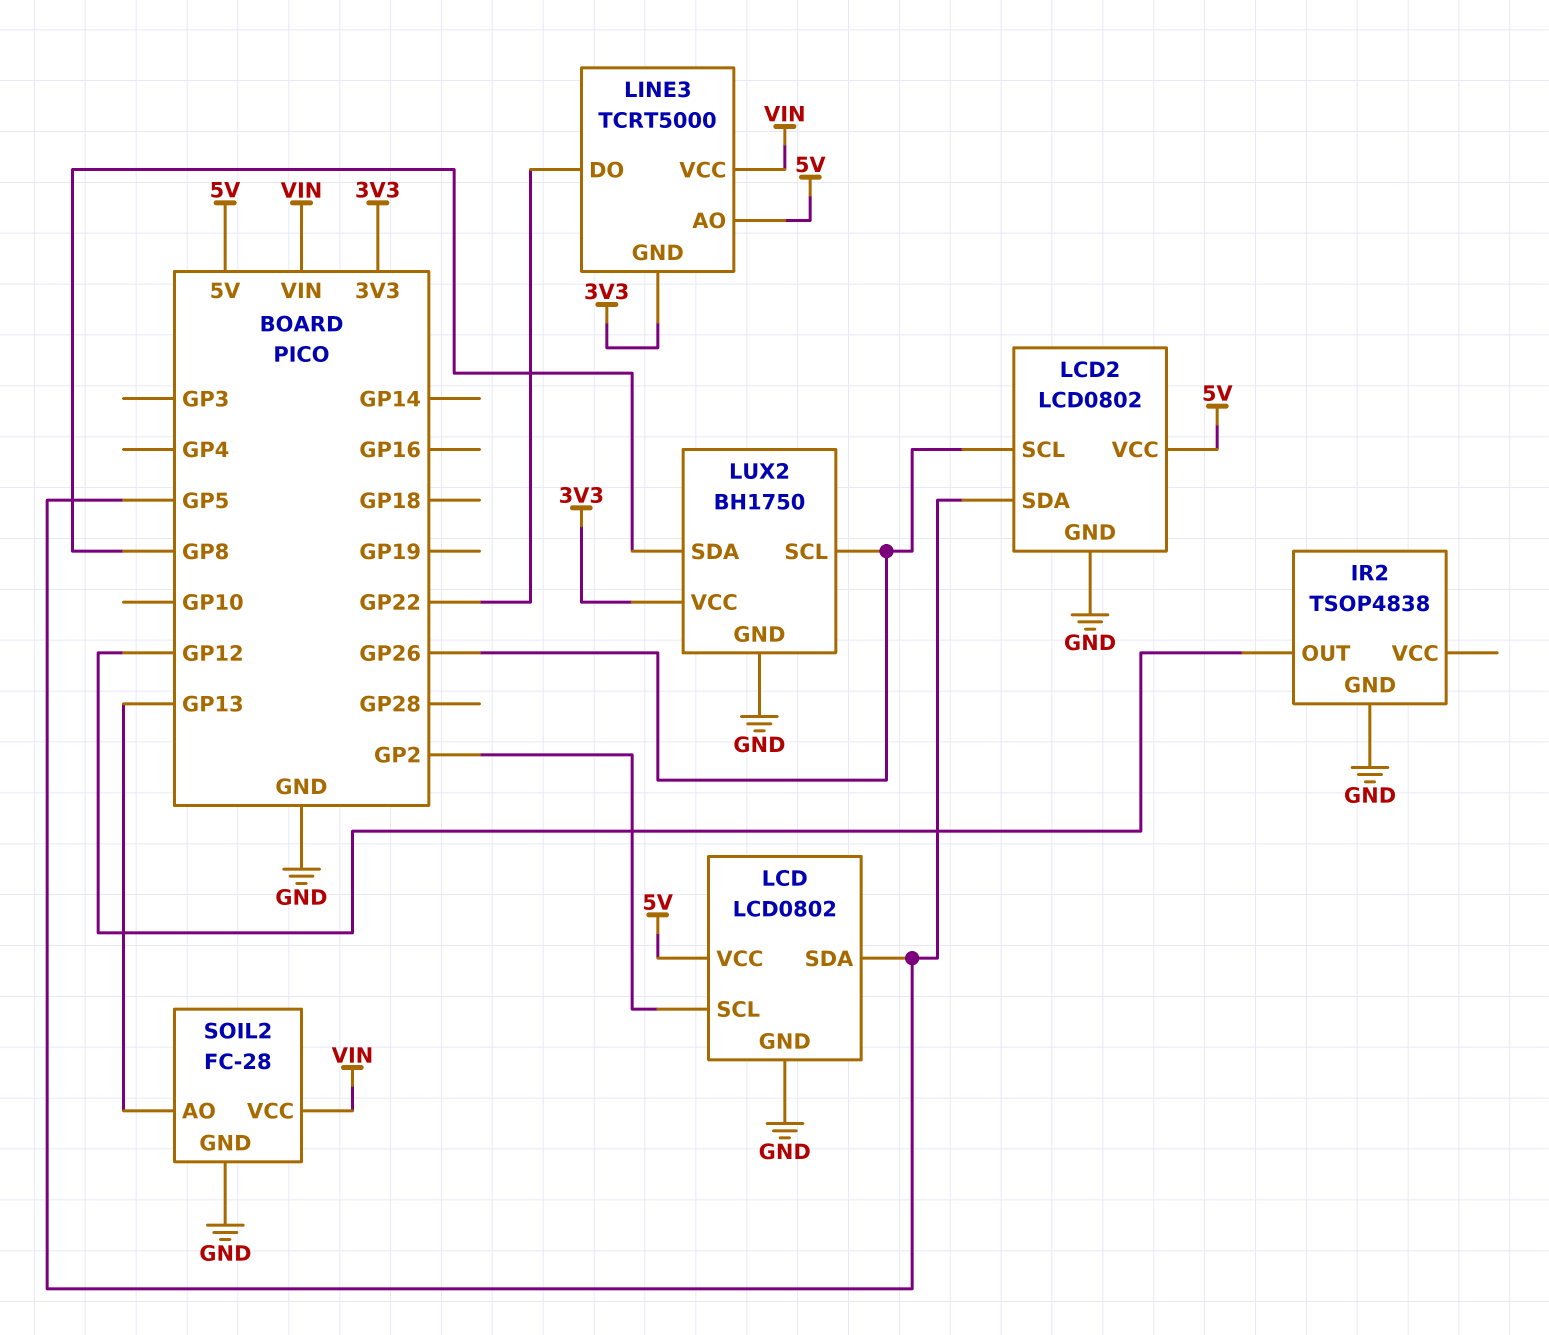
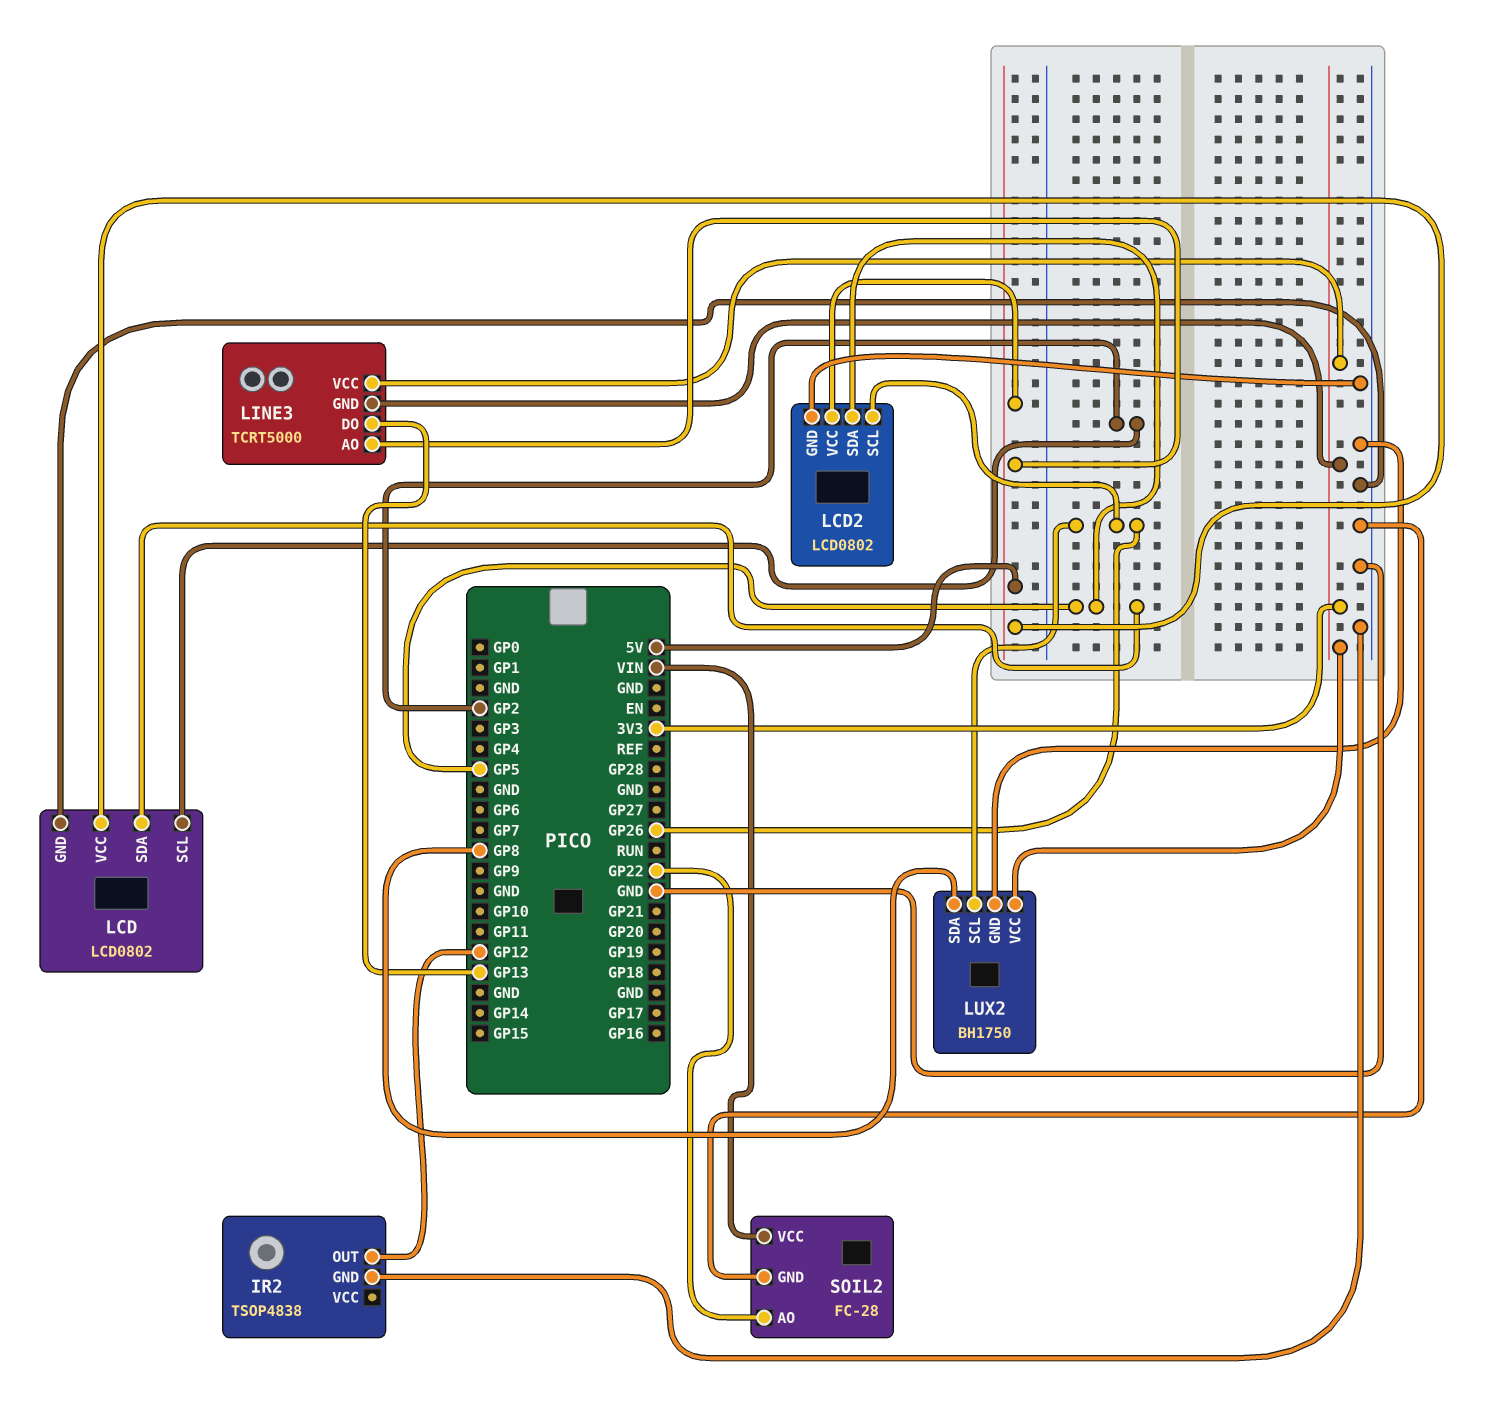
LINE3 pin DO: GP22 -> GP13
LINE3 pin VCC: VIN -> 3V3
SOIL2 pin AO: GP13 -> GP22

